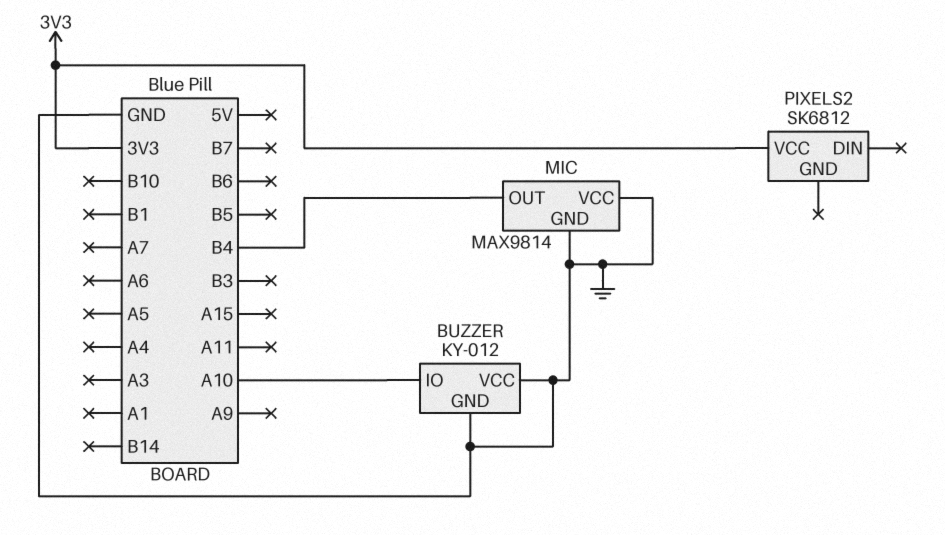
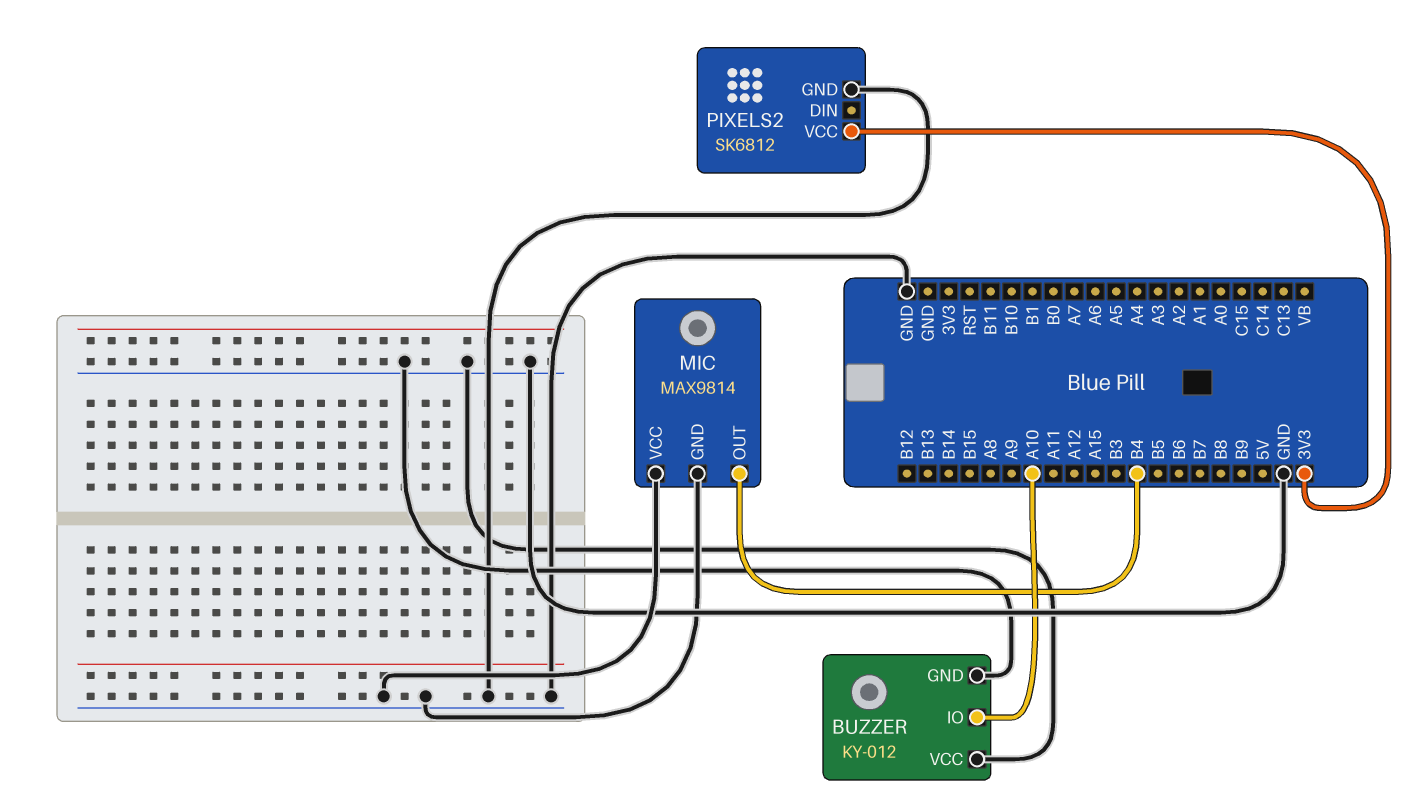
PIXELS2 pin GND: none -> GND

